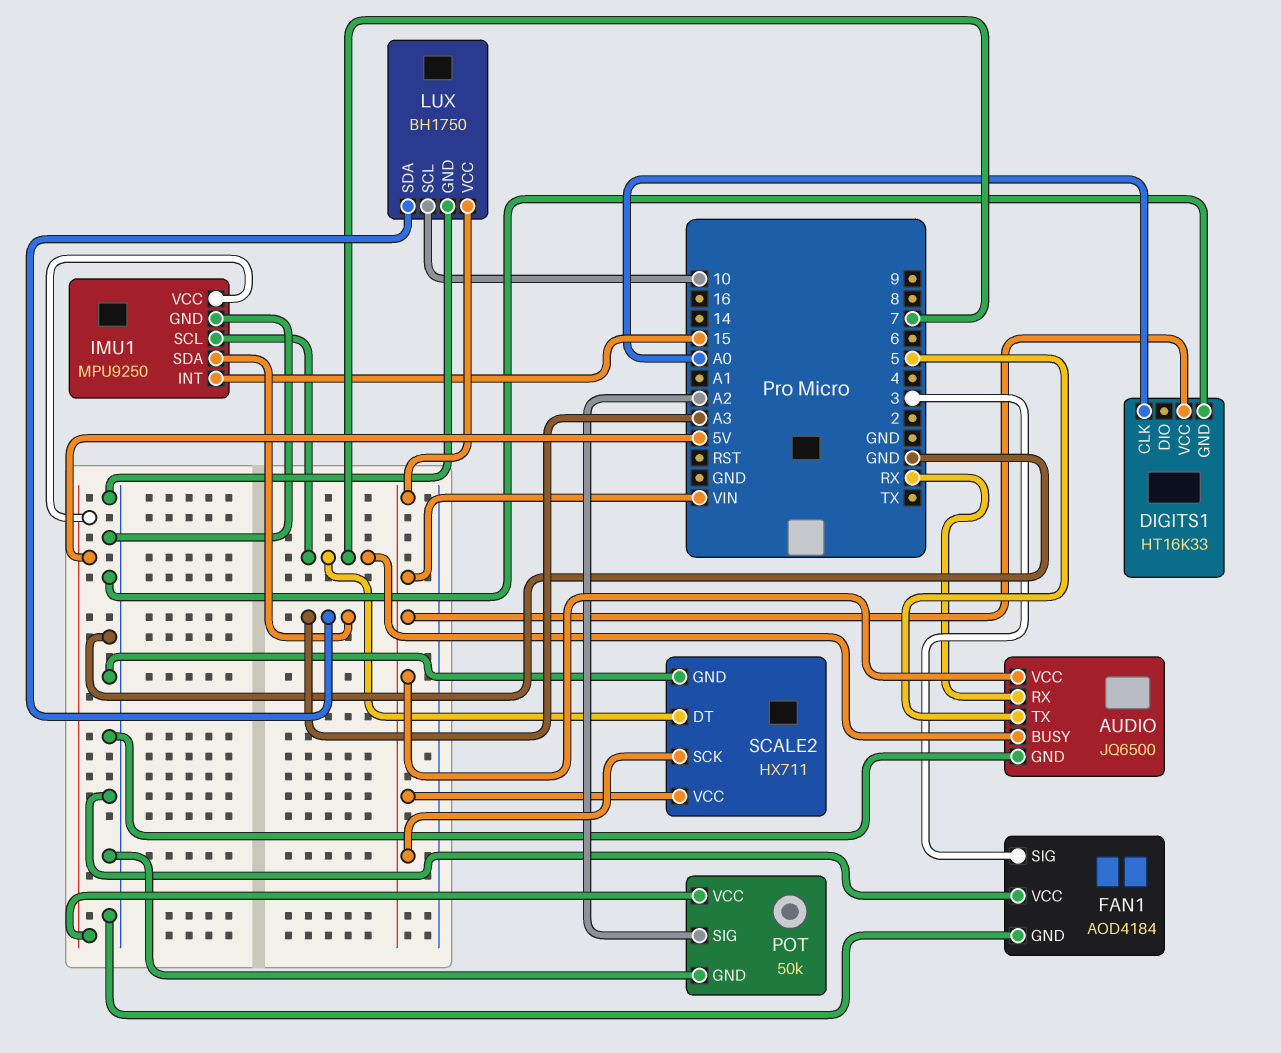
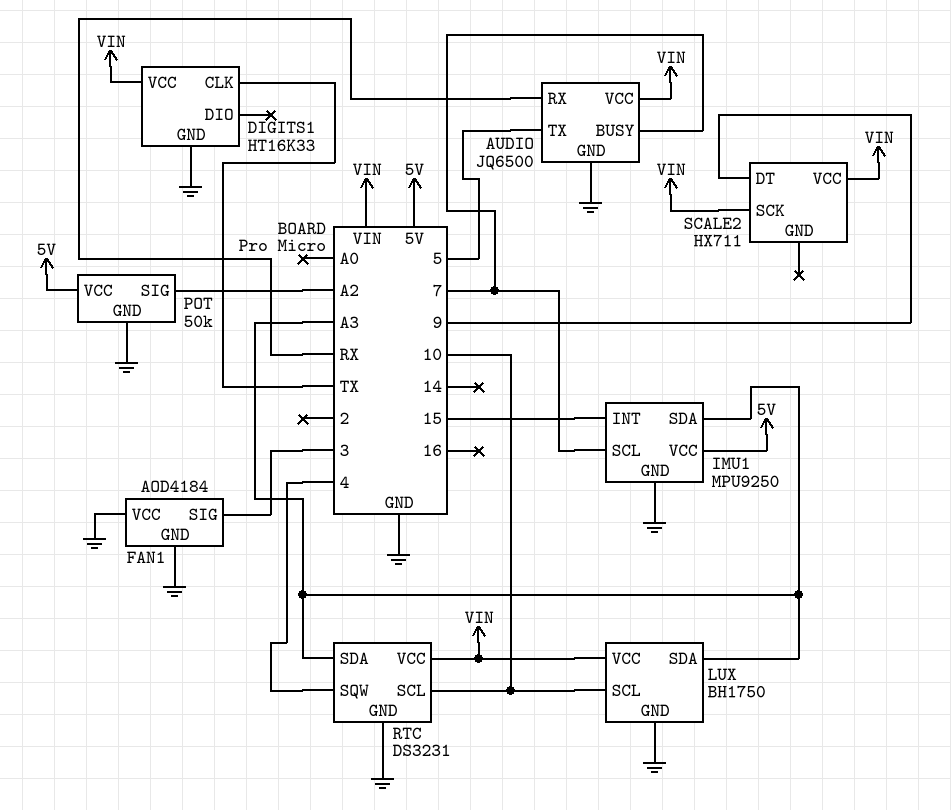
DIGITS1 pin CLK: A0 -> TX
RTC: none -> DS3231
RTC pin GND: none -> GND
RTC pin SCL: none -> 10
RTC pin SDA: none -> A3
RTC pin SQW: none -> 4
RTC pin VCC: none -> VIN
SCALE2 pin DT: 7 -> 9
SCALE2 pin GND: GND -> none

